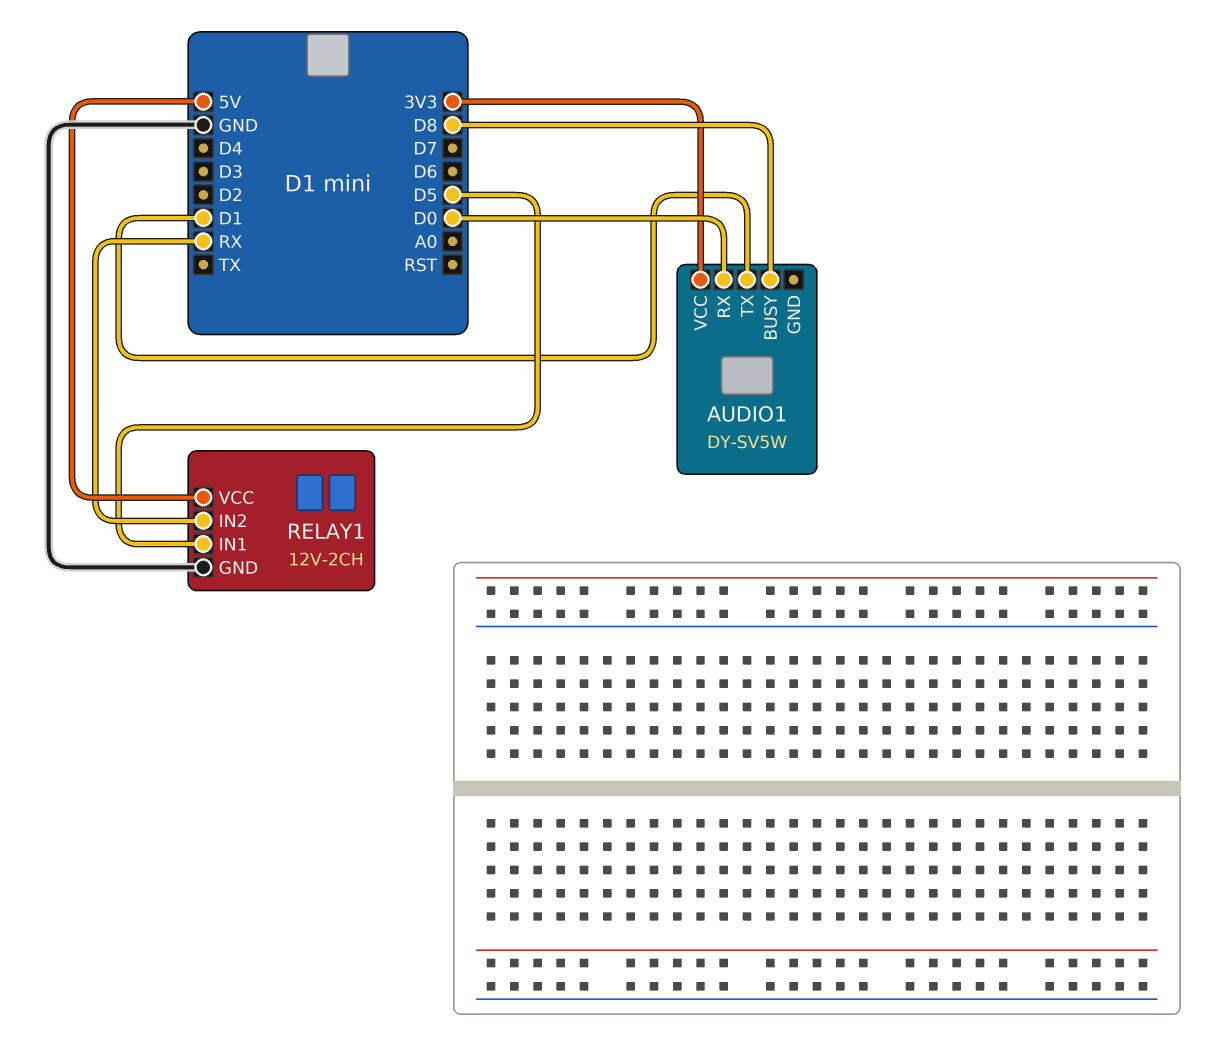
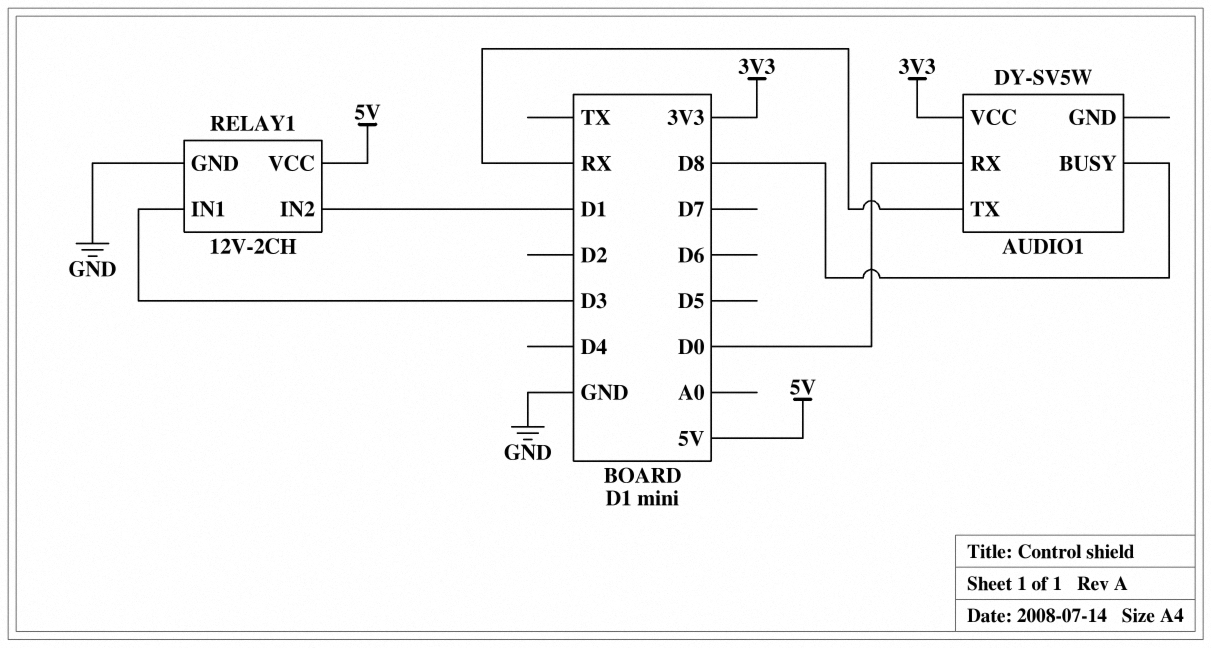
AUDIO1 pin TX: D1 -> RX
RELAY1 pin IN1: D5 -> D3
RELAY1 pin IN2: RX -> D1

